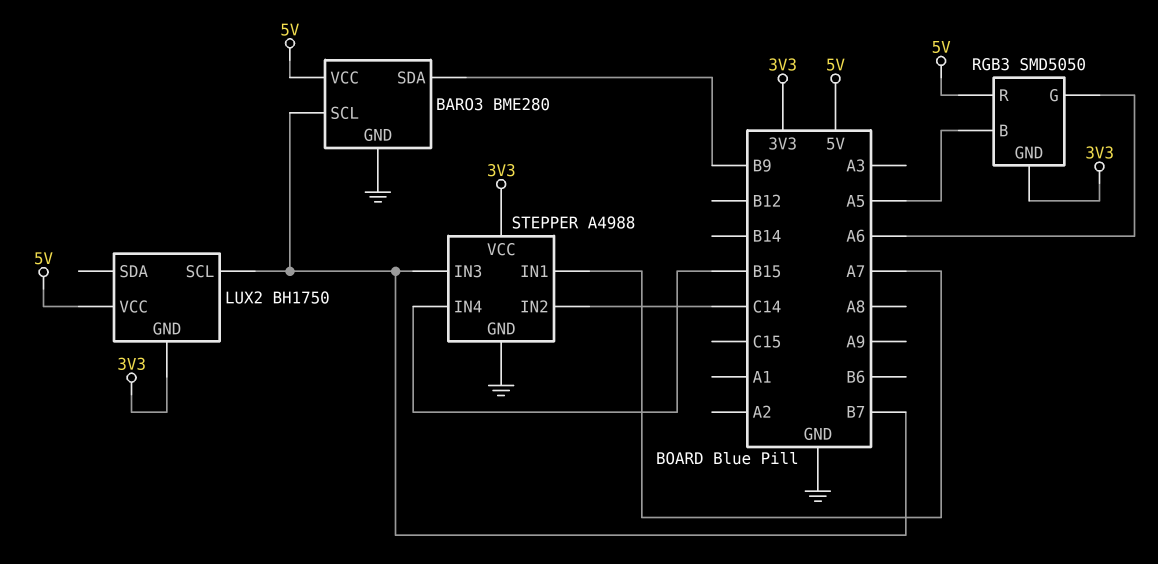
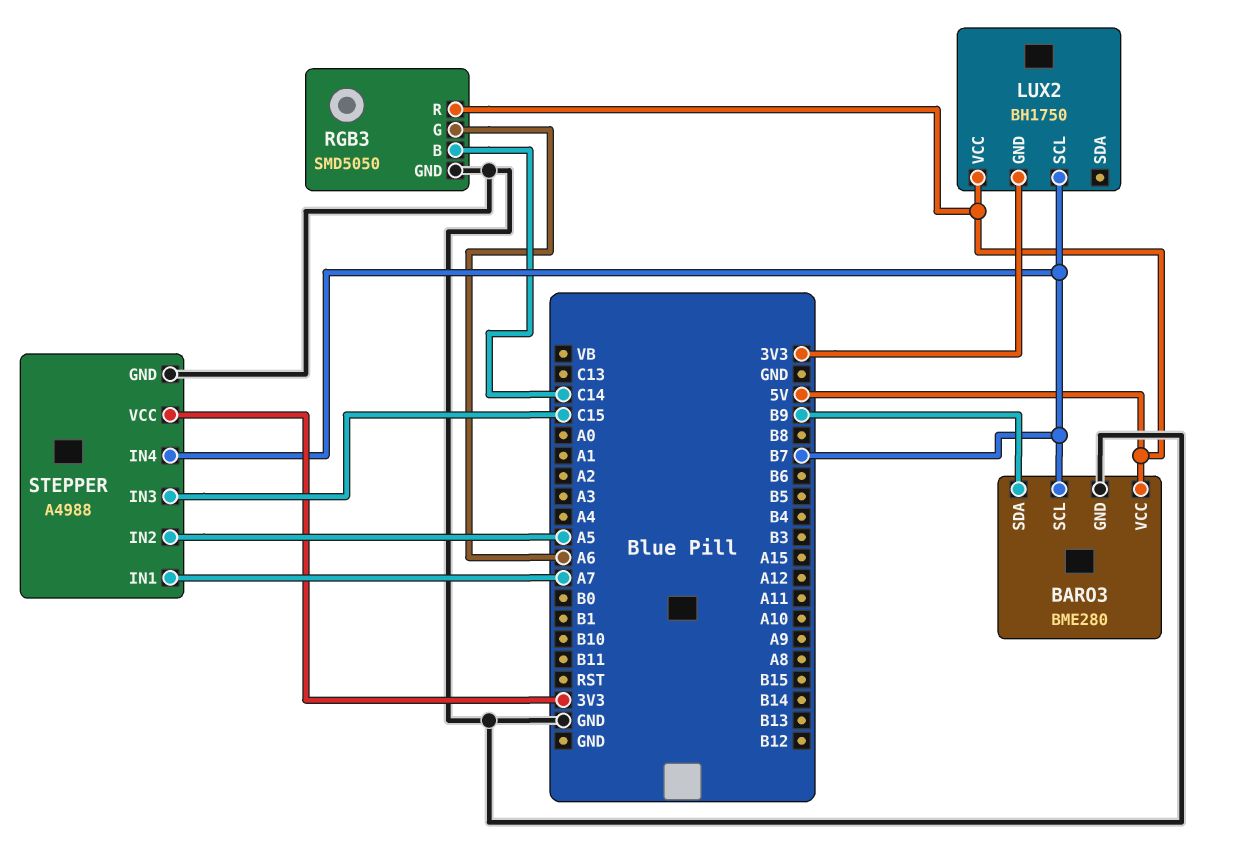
RGB3 pin B: A5 -> C14
RGB3 pin GND: 3V3 -> GND
STEPPER pin IN2: C14 -> A5
STEPPER pin IN3: B7 -> C15
STEPPER pin IN4: B15 -> B7

